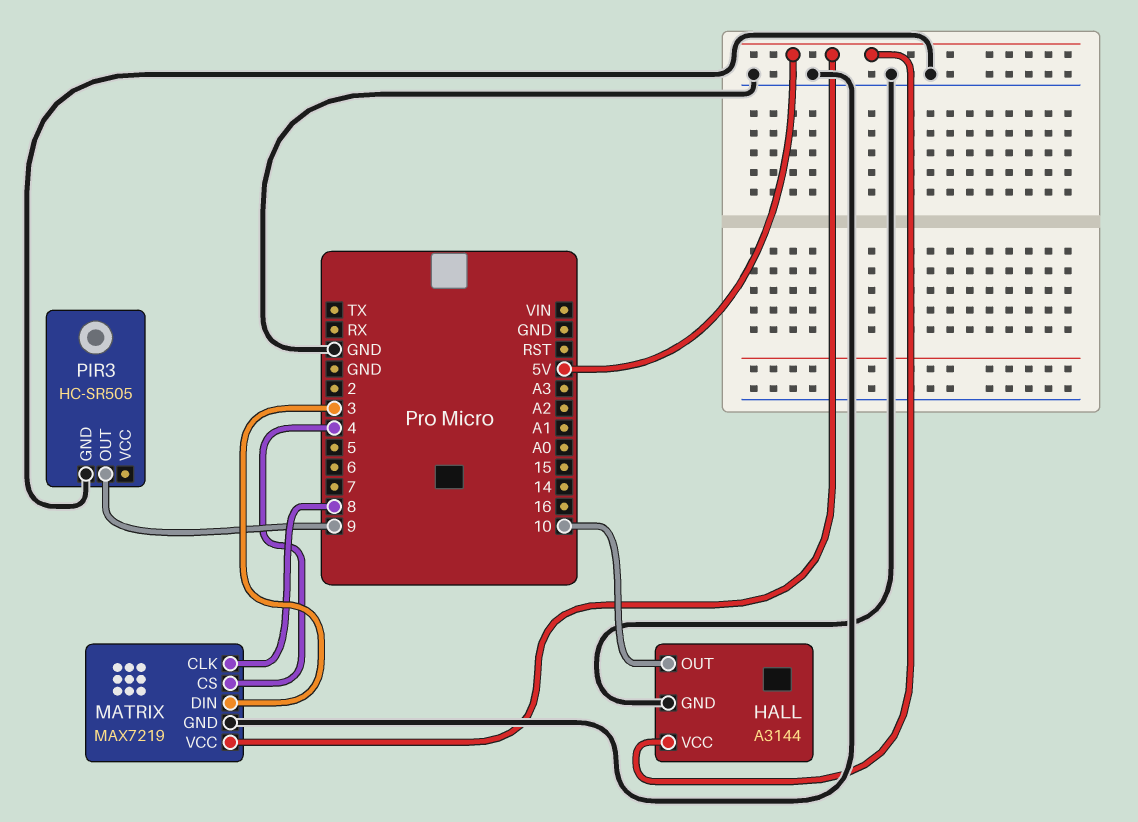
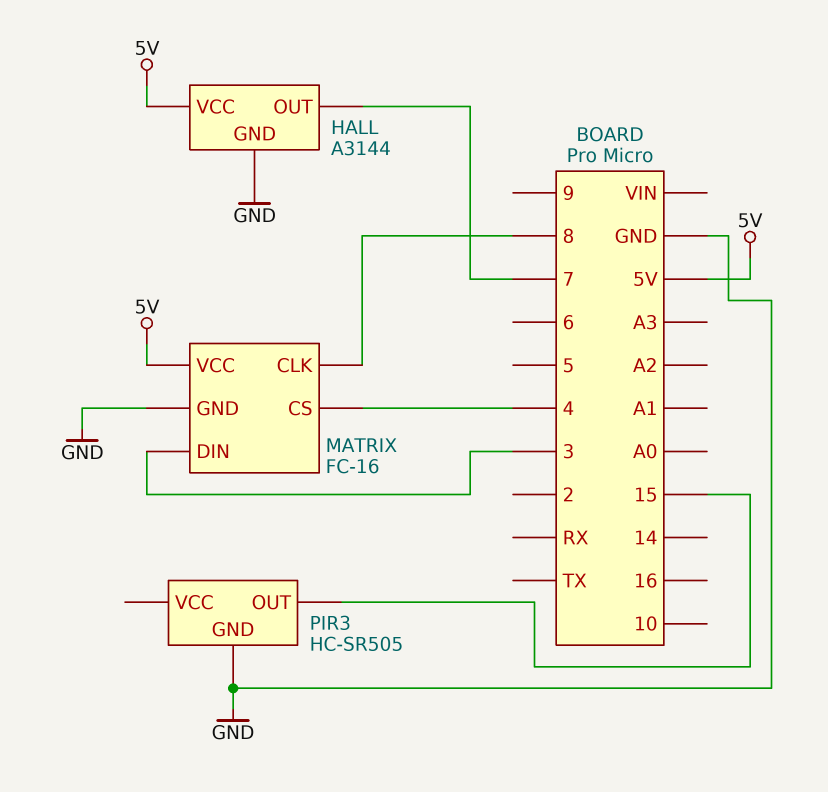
HALL pin OUT: 10 -> 7
MATRIX: MAX7219 -> FC-16
PIR3 pin OUT: 9 -> 15

